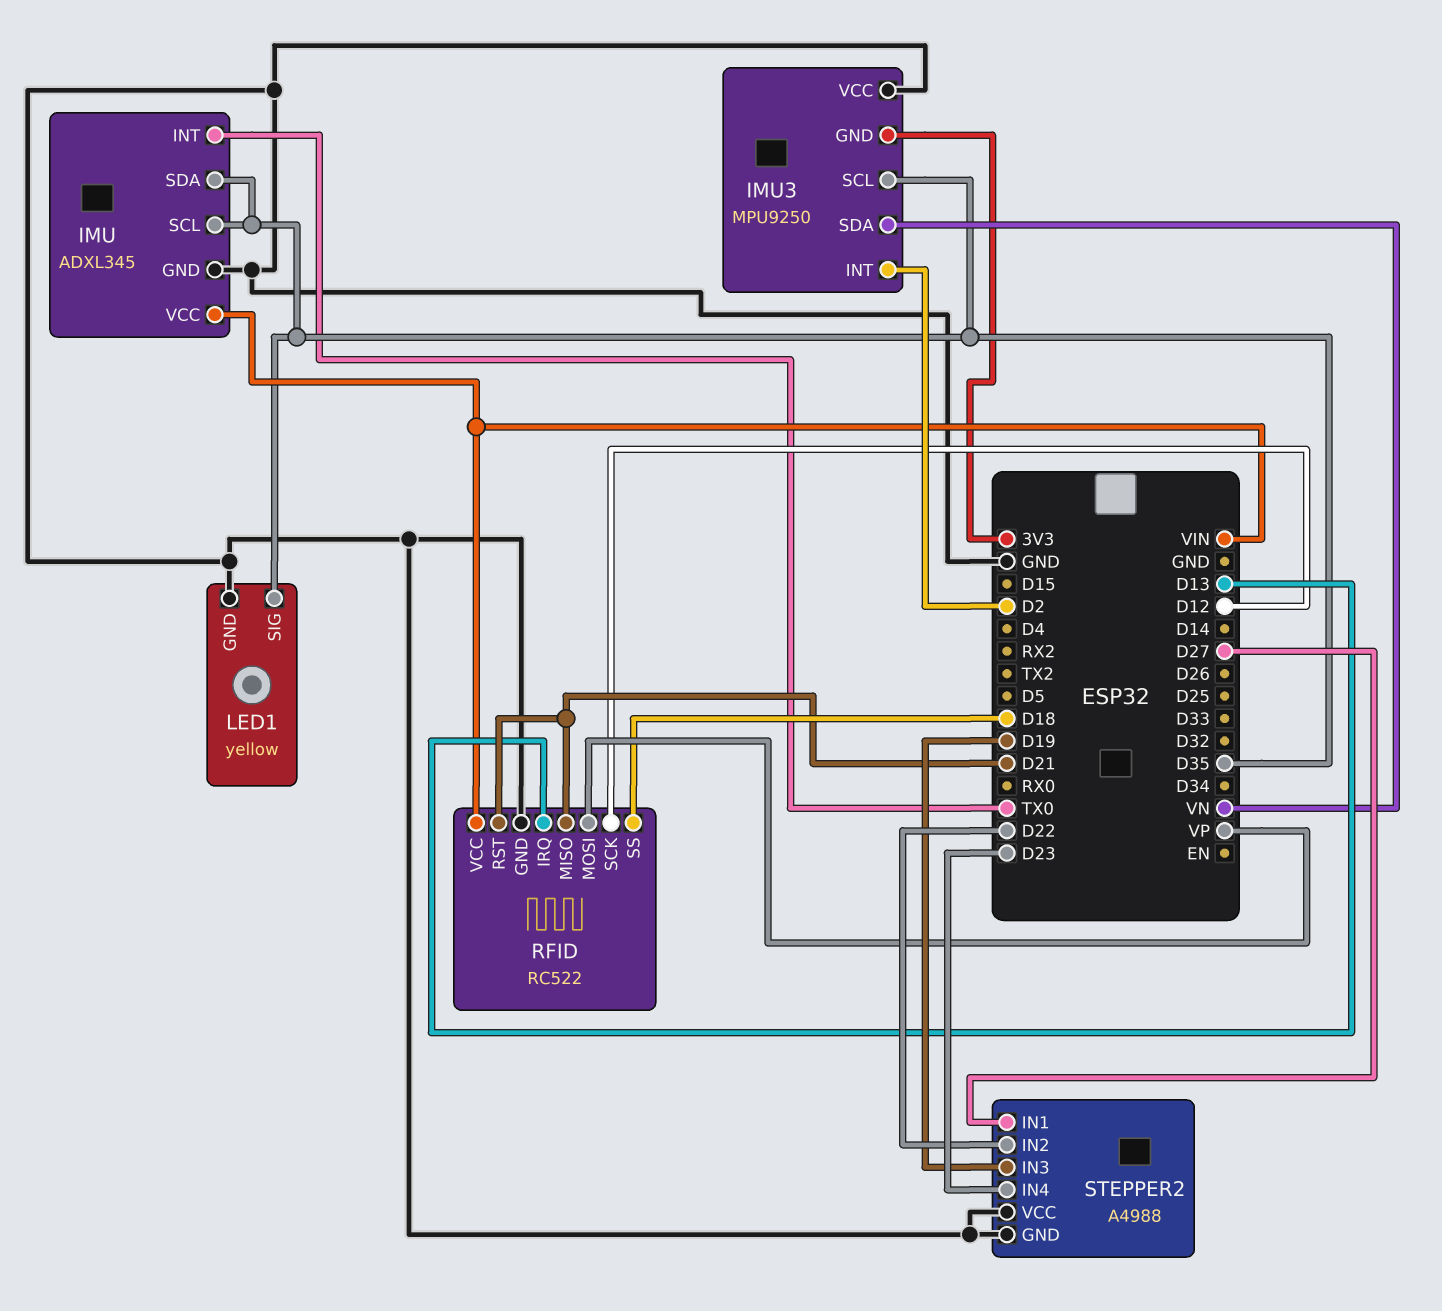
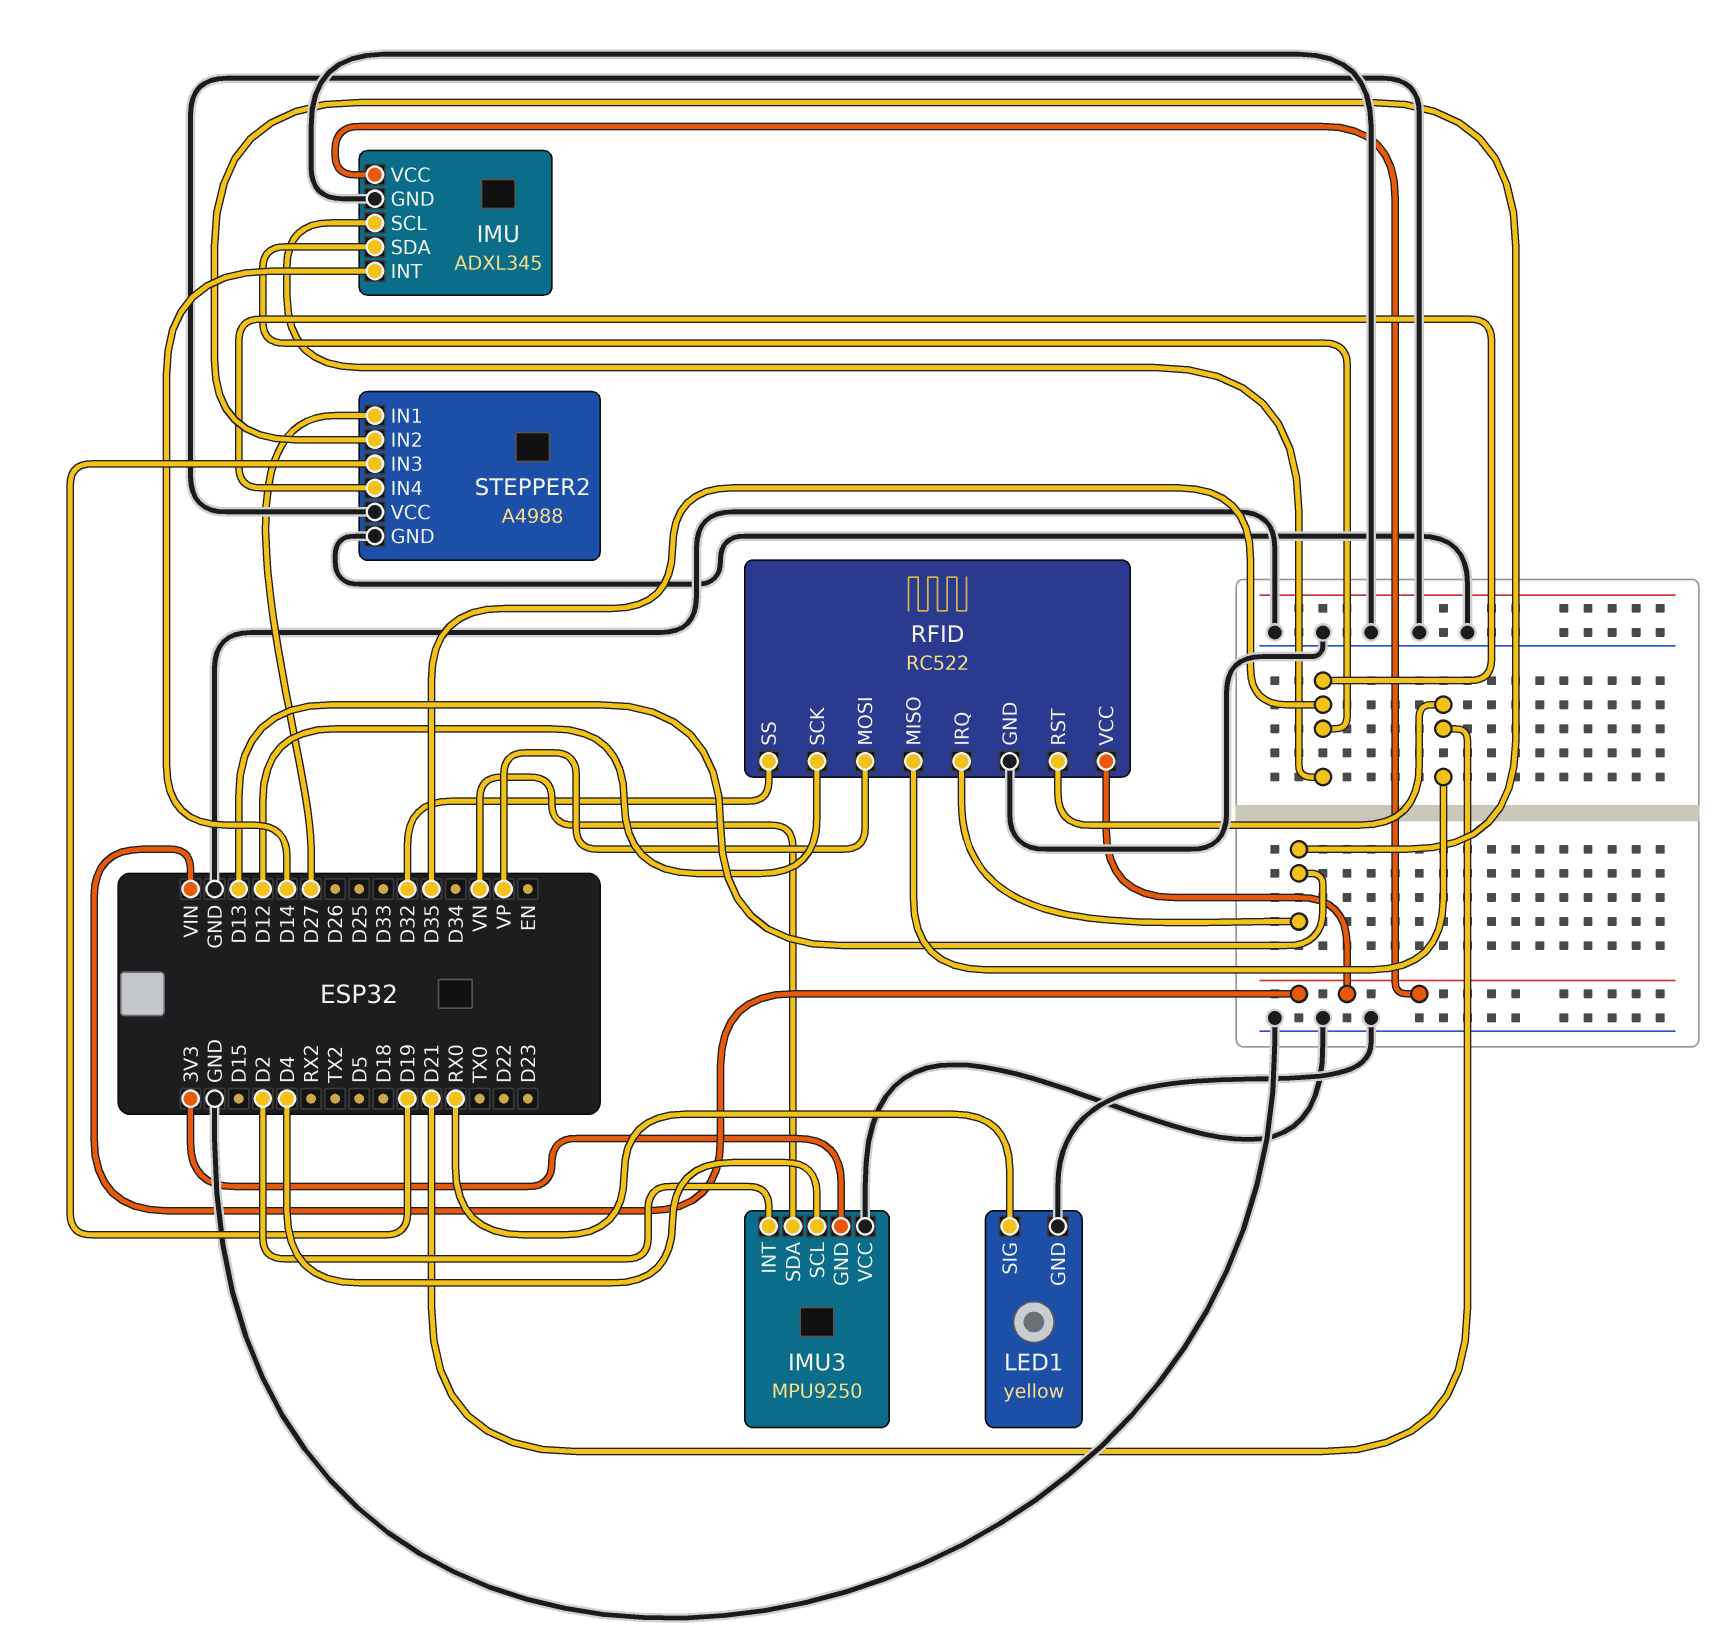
IMU pin INT: TX0 -> D14
IMU3 pin SCL: D35 -> D4
LED1 pin SIG: D35 -> RX0
RFID pin SS: D18 -> D32
STEPPER2 pin IN2: D22 -> D13
STEPPER2 pin IN4: D23 -> D35

